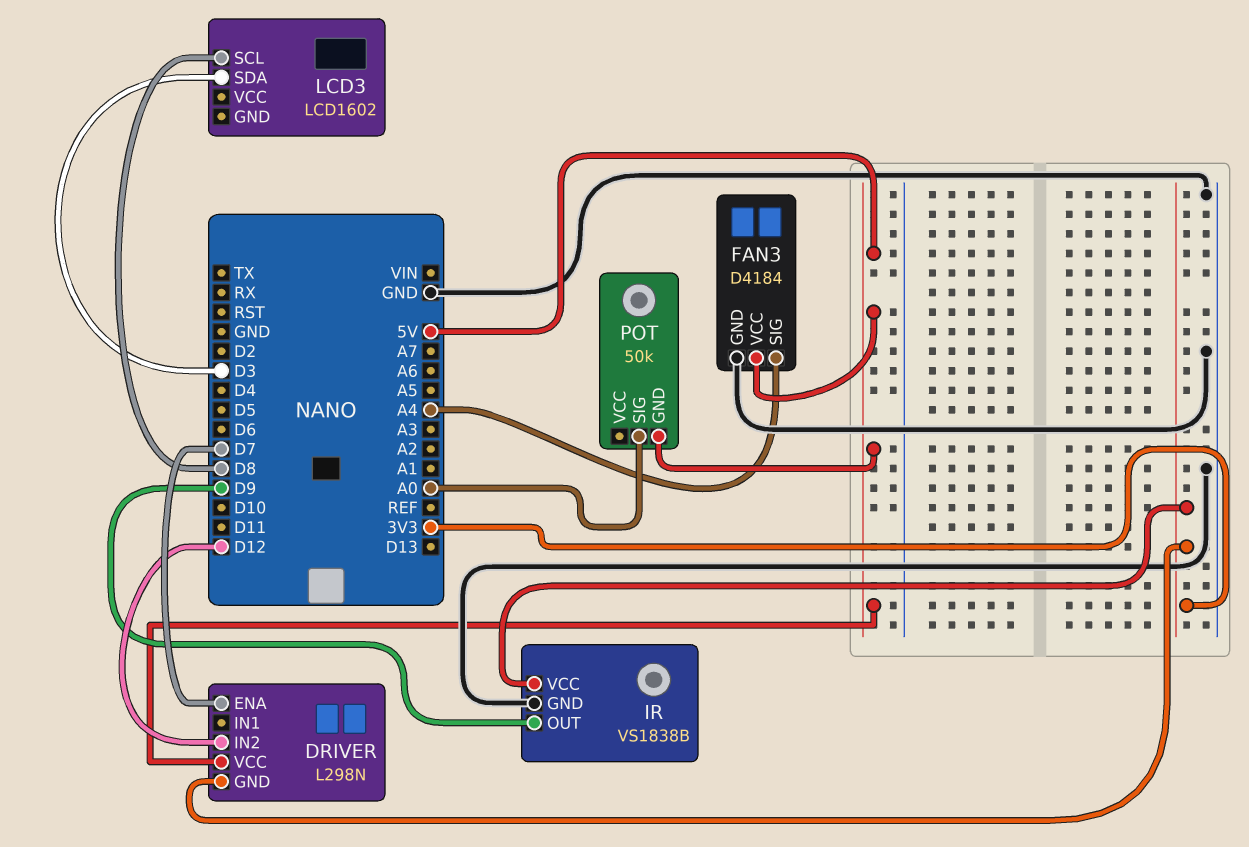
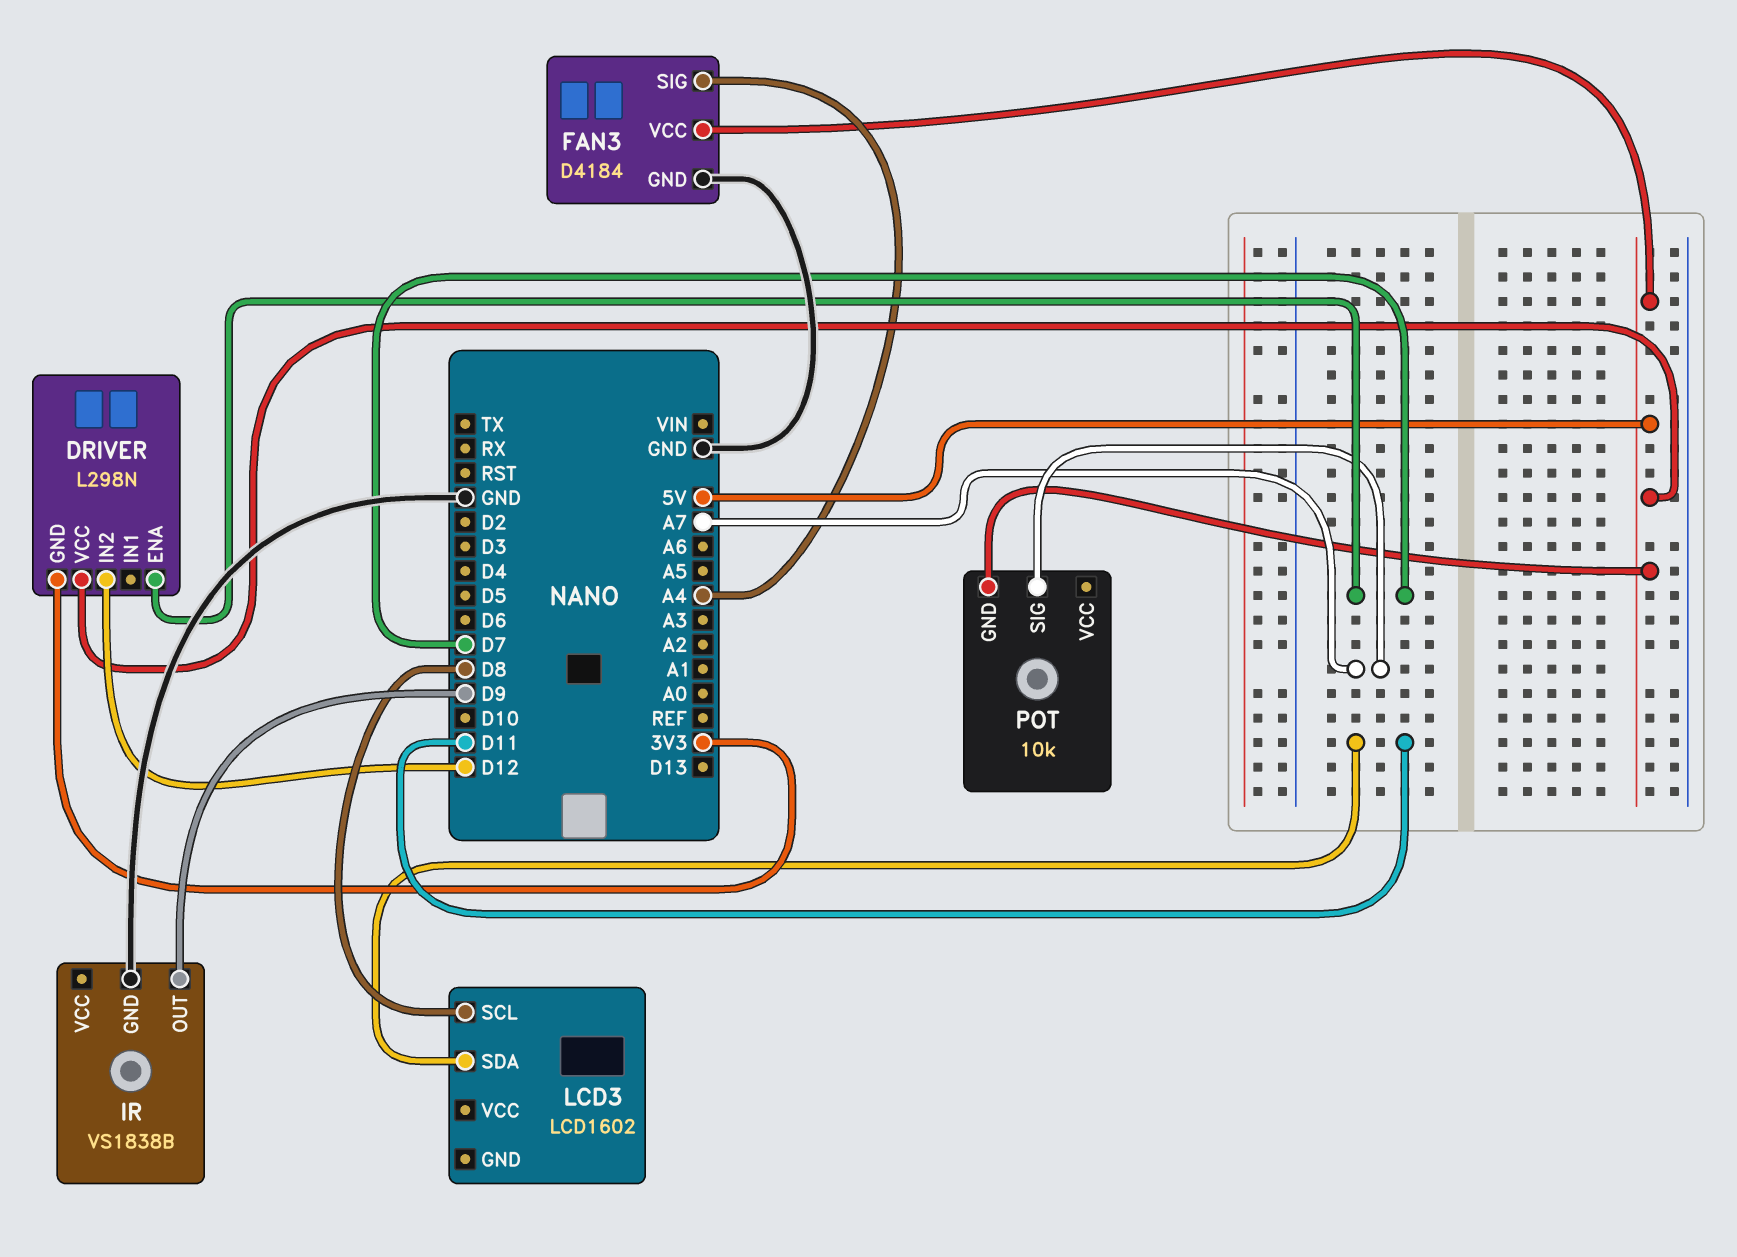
IR pin VCC: 3V3 -> none
LCD3 pin SDA: D3 -> D11
POT: 50k -> 10k
POT pin SIG: A0 -> A7

